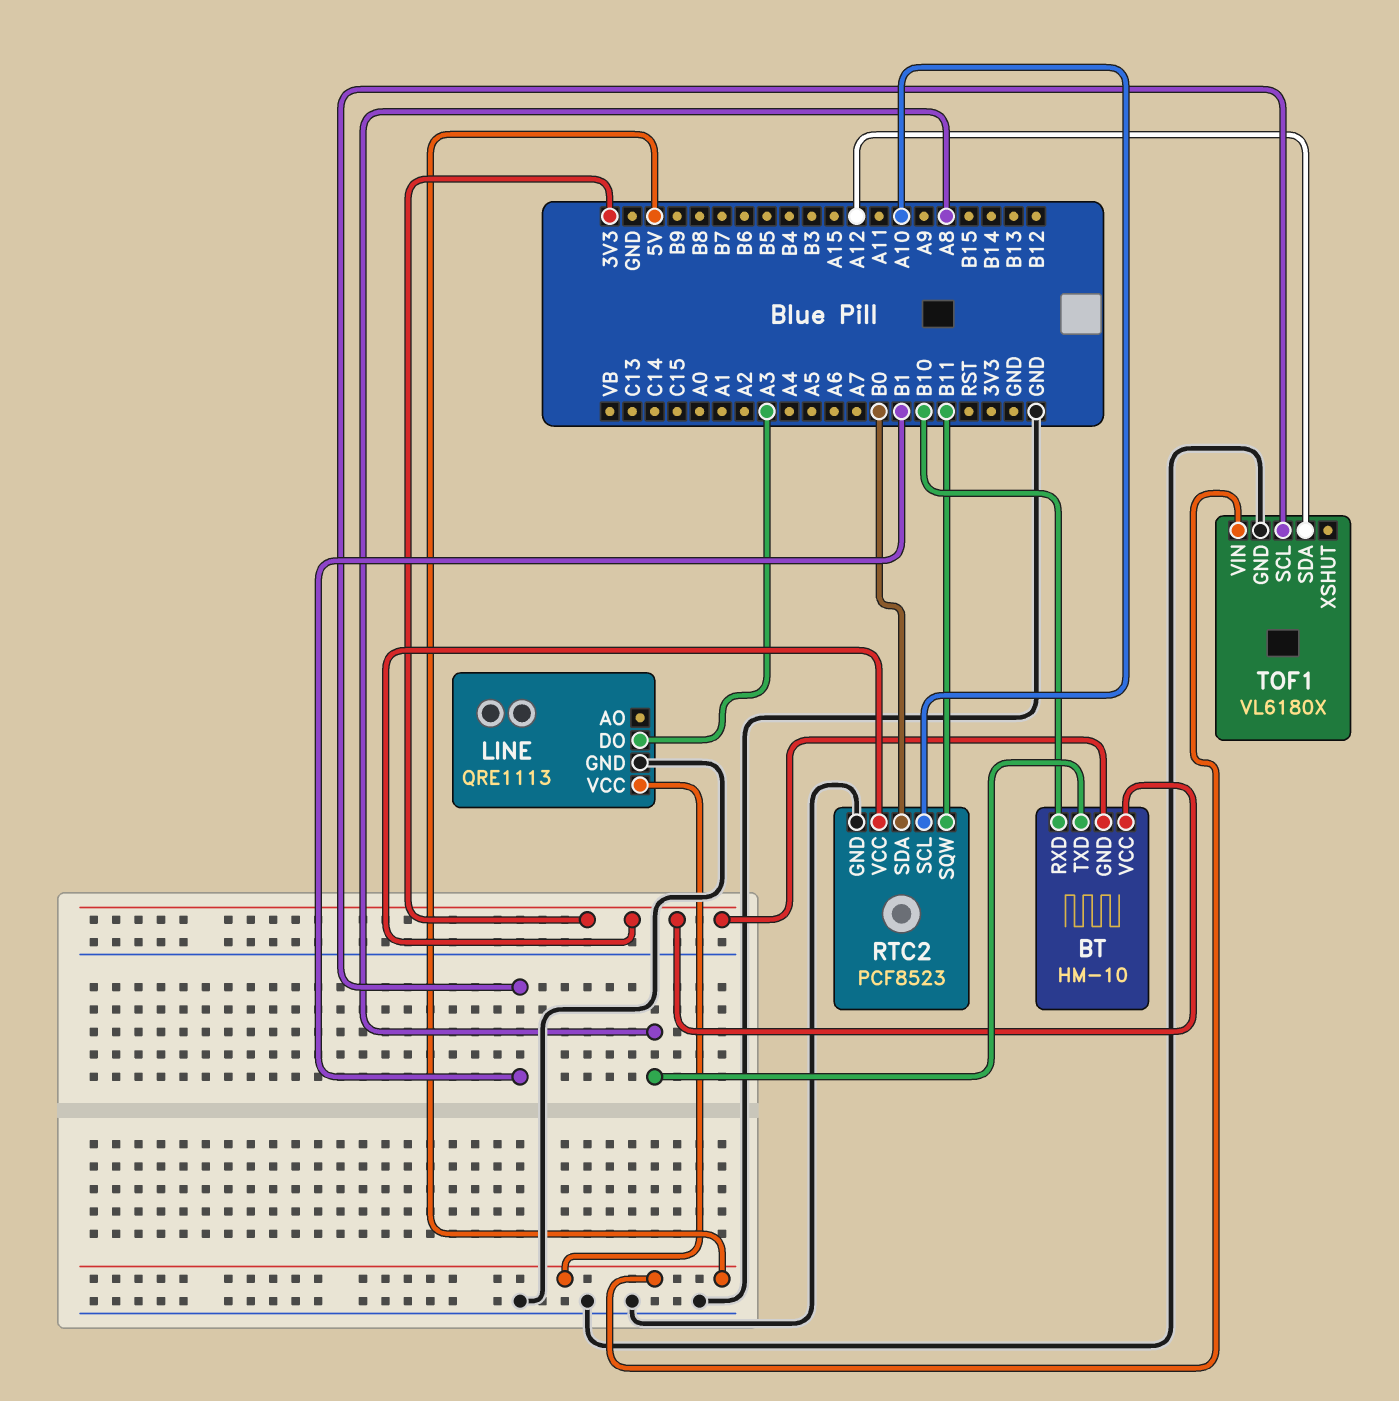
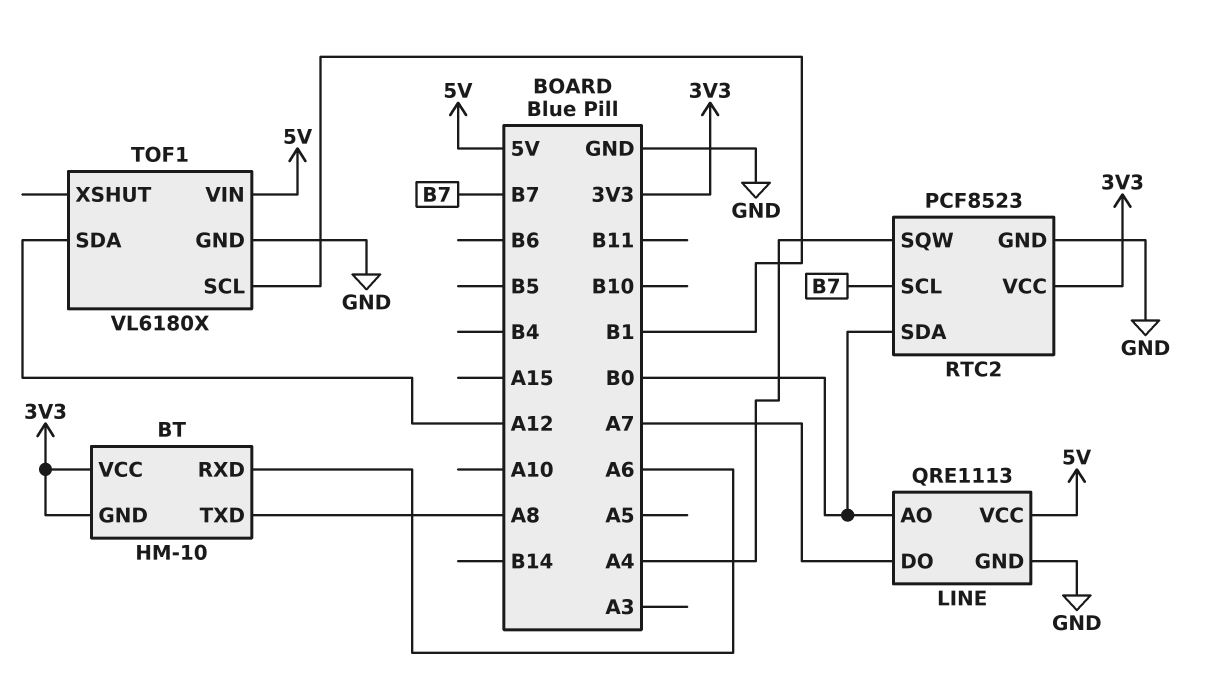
BT pin RXD: B10 -> A6
LINE pin AO: none -> B0
LINE pin DO: A3 -> A7
RTC2 pin SCL: A10 -> B7
RTC2 pin SQW: B11 -> A4

